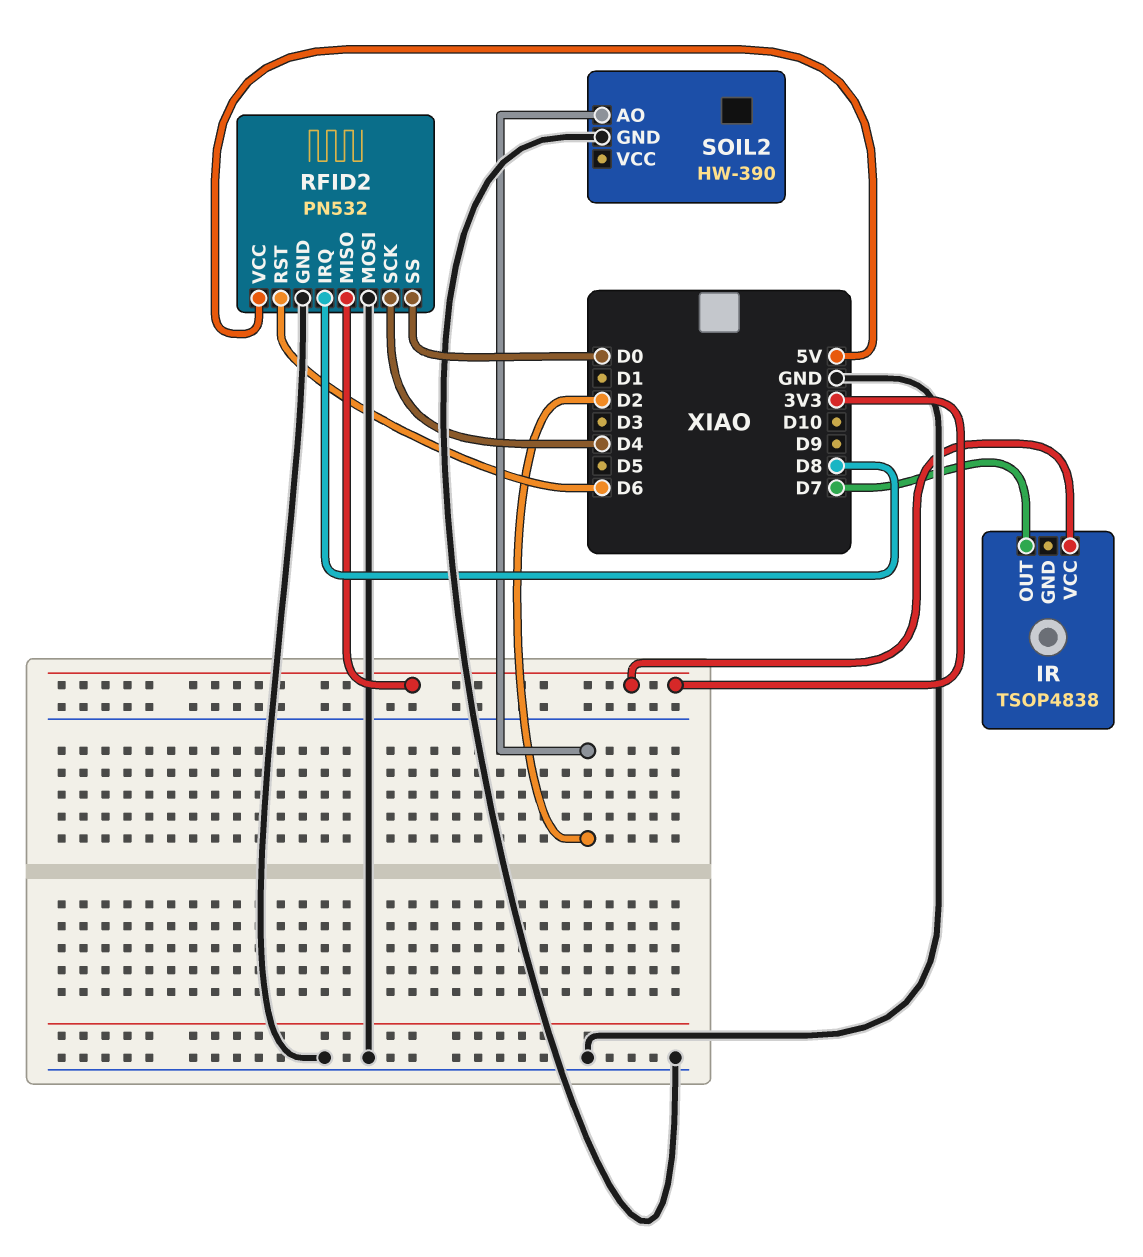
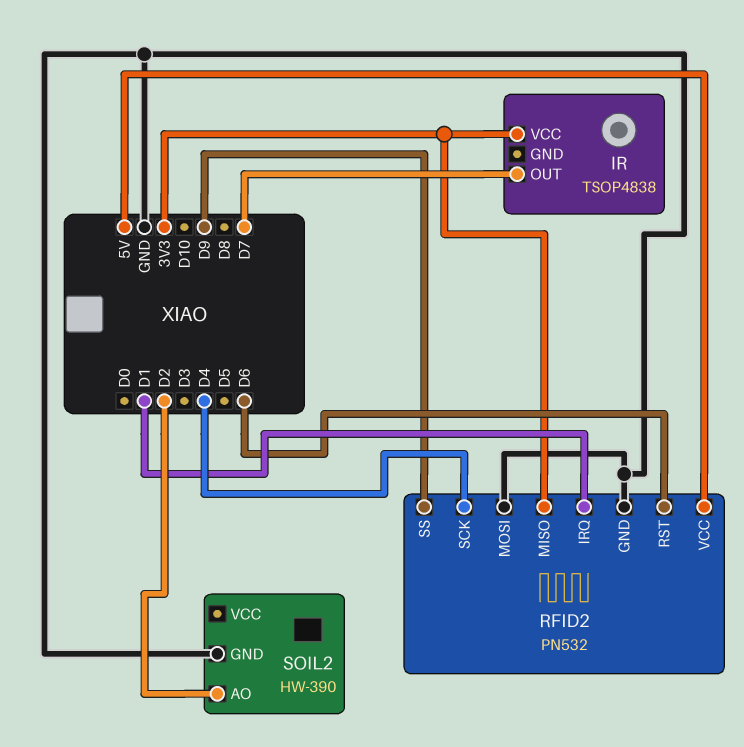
RFID2 pin IRQ: D8 -> D1
RFID2 pin SS: D0 -> D9

